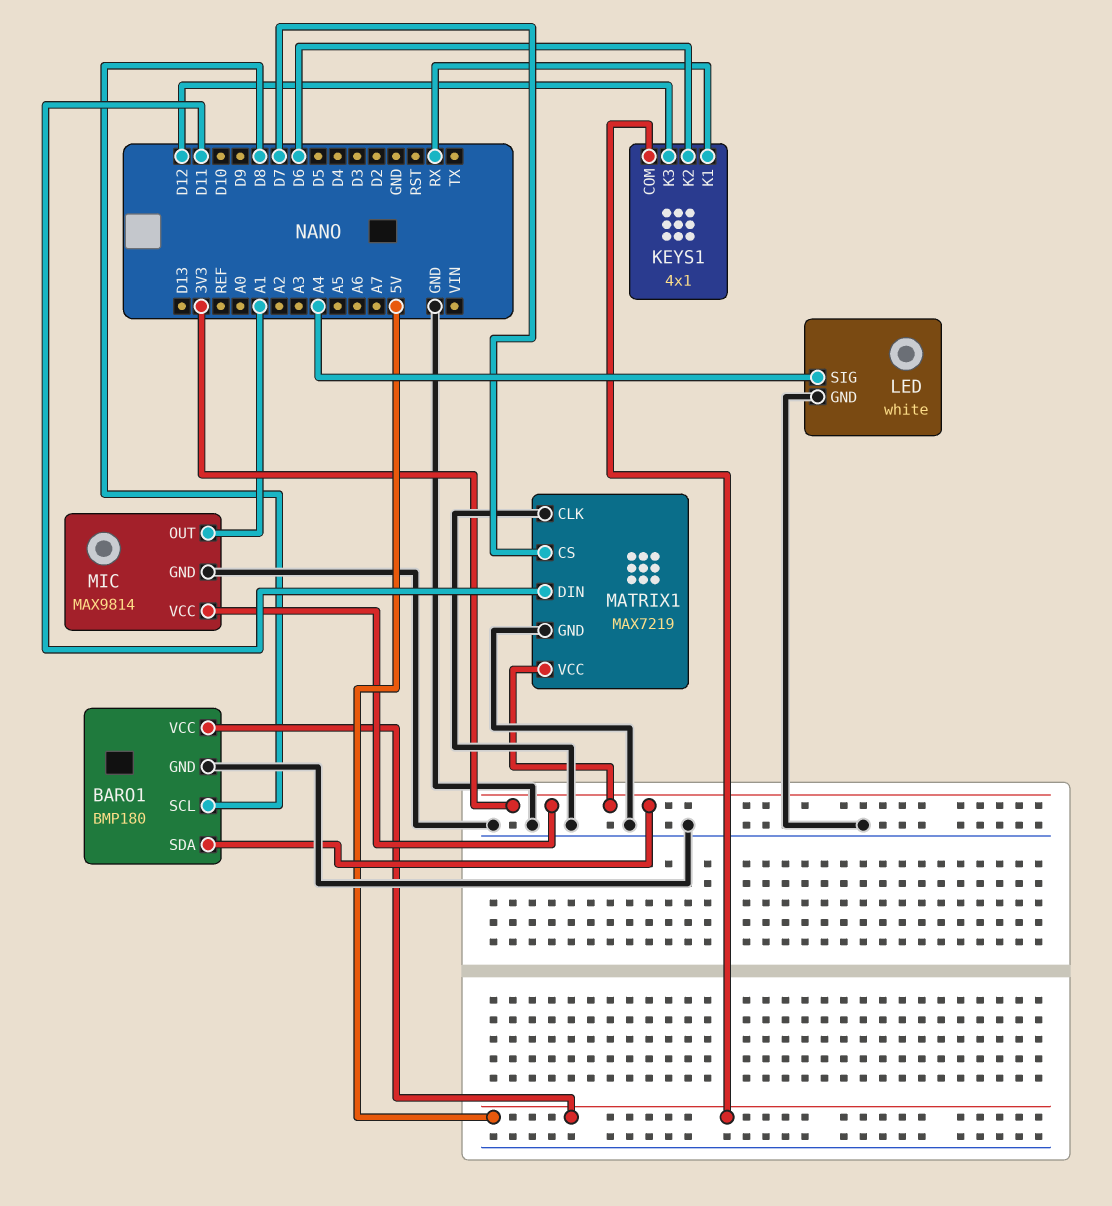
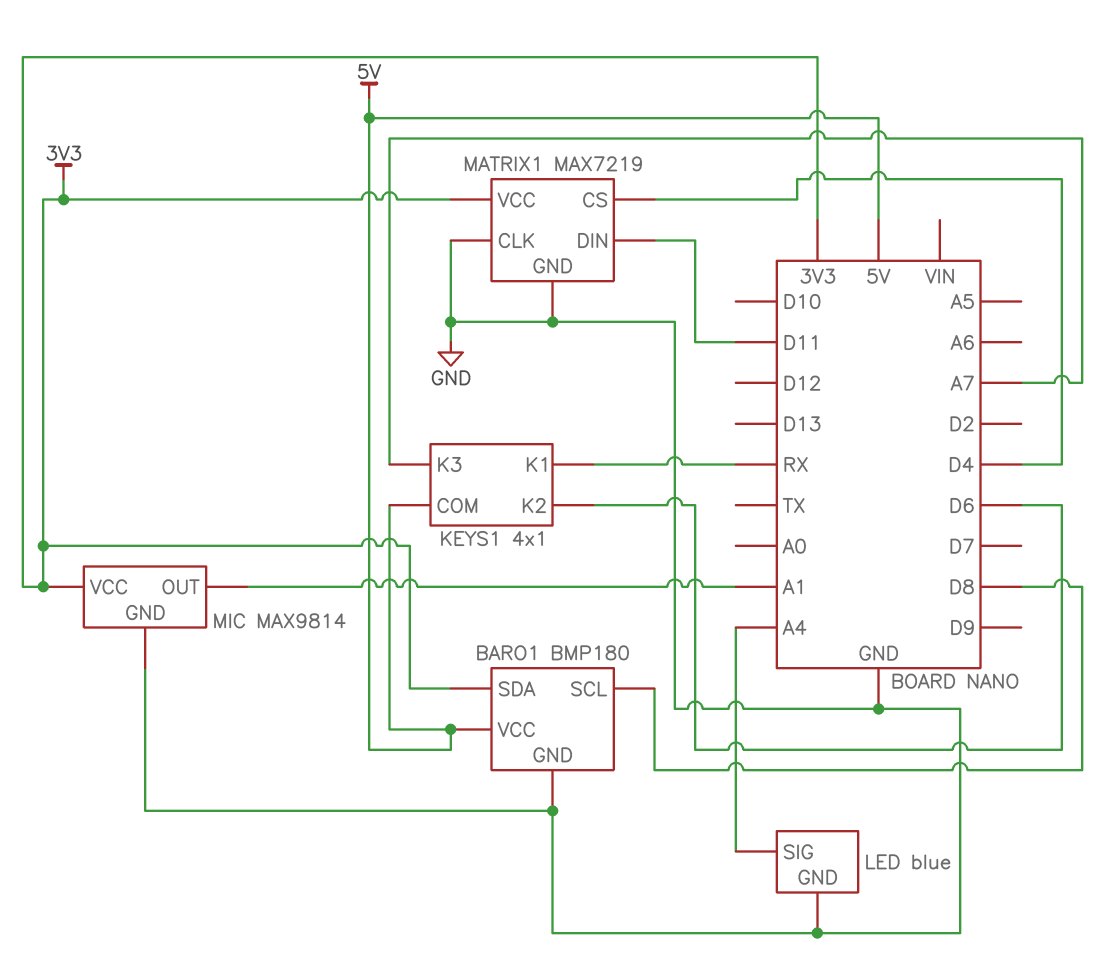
KEYS1 pin K3: D12 -> A7
LED: white -> blue
MATRIX1 pin CS: D7 -> D4

